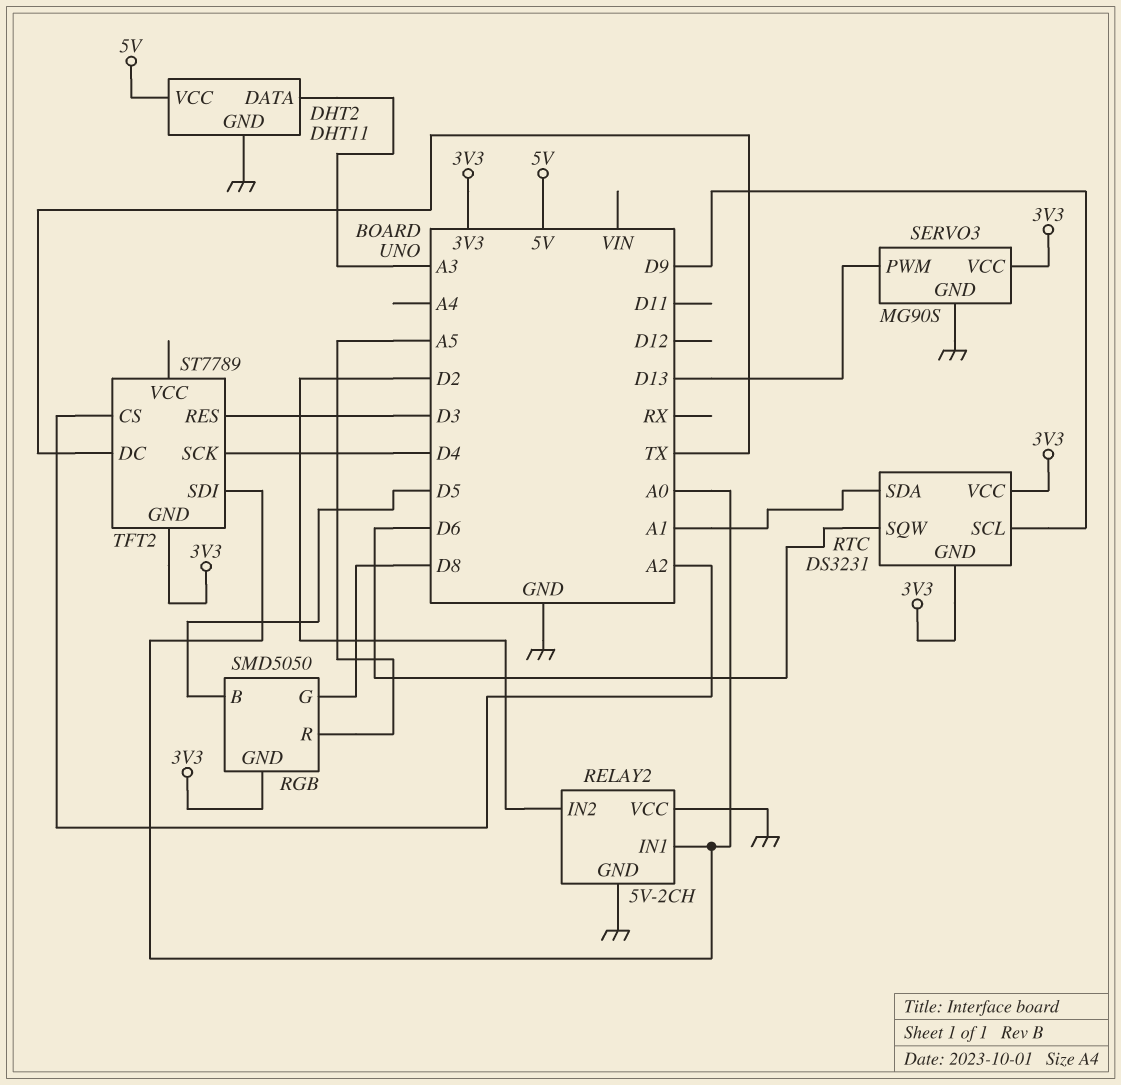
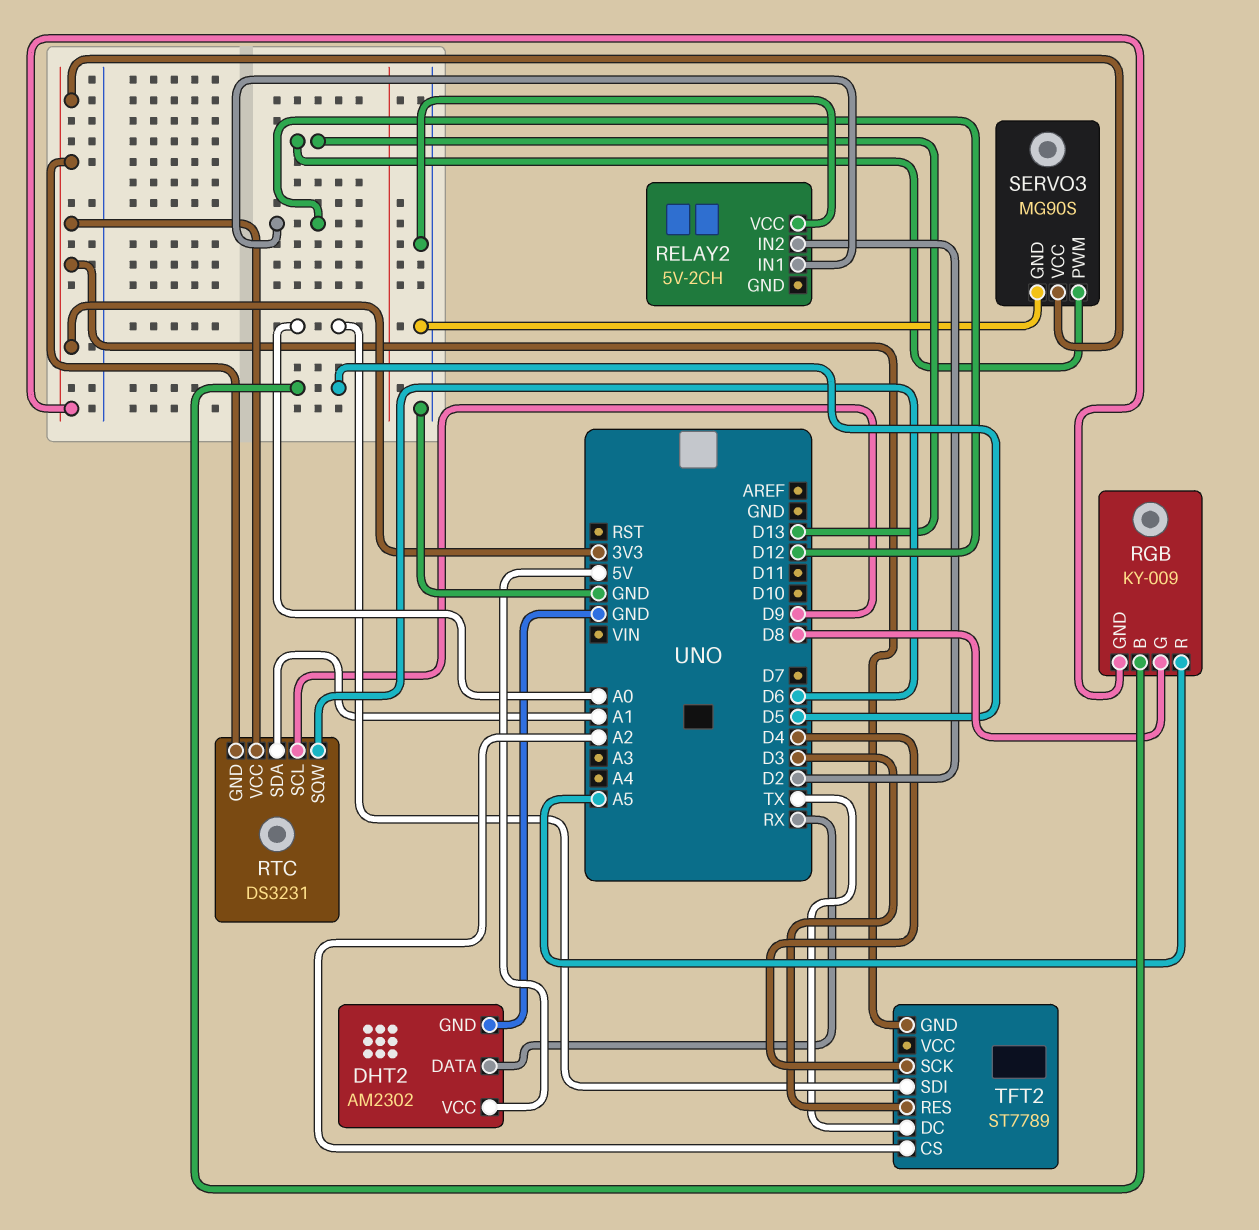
DHT2: DHT11 -> AM2302
DHT2 pin DATA: A3 -> RX
RELAY2 pin GND: GND -> none
RELAY2 pin IN1: A0 -> D12
RGB: SMD5050 -> KY-009

